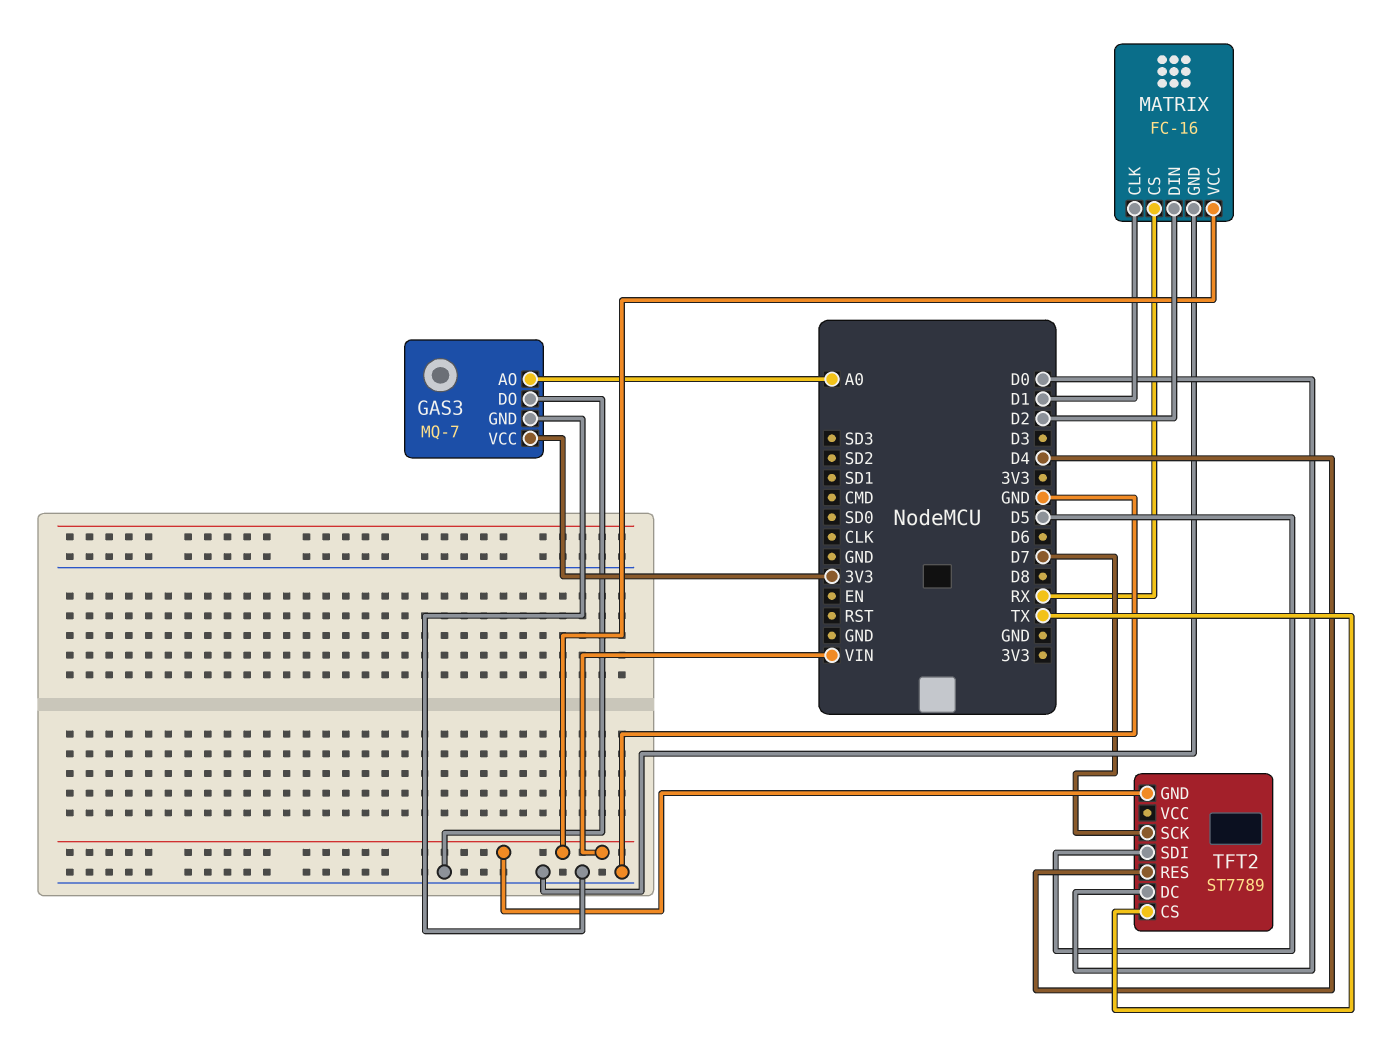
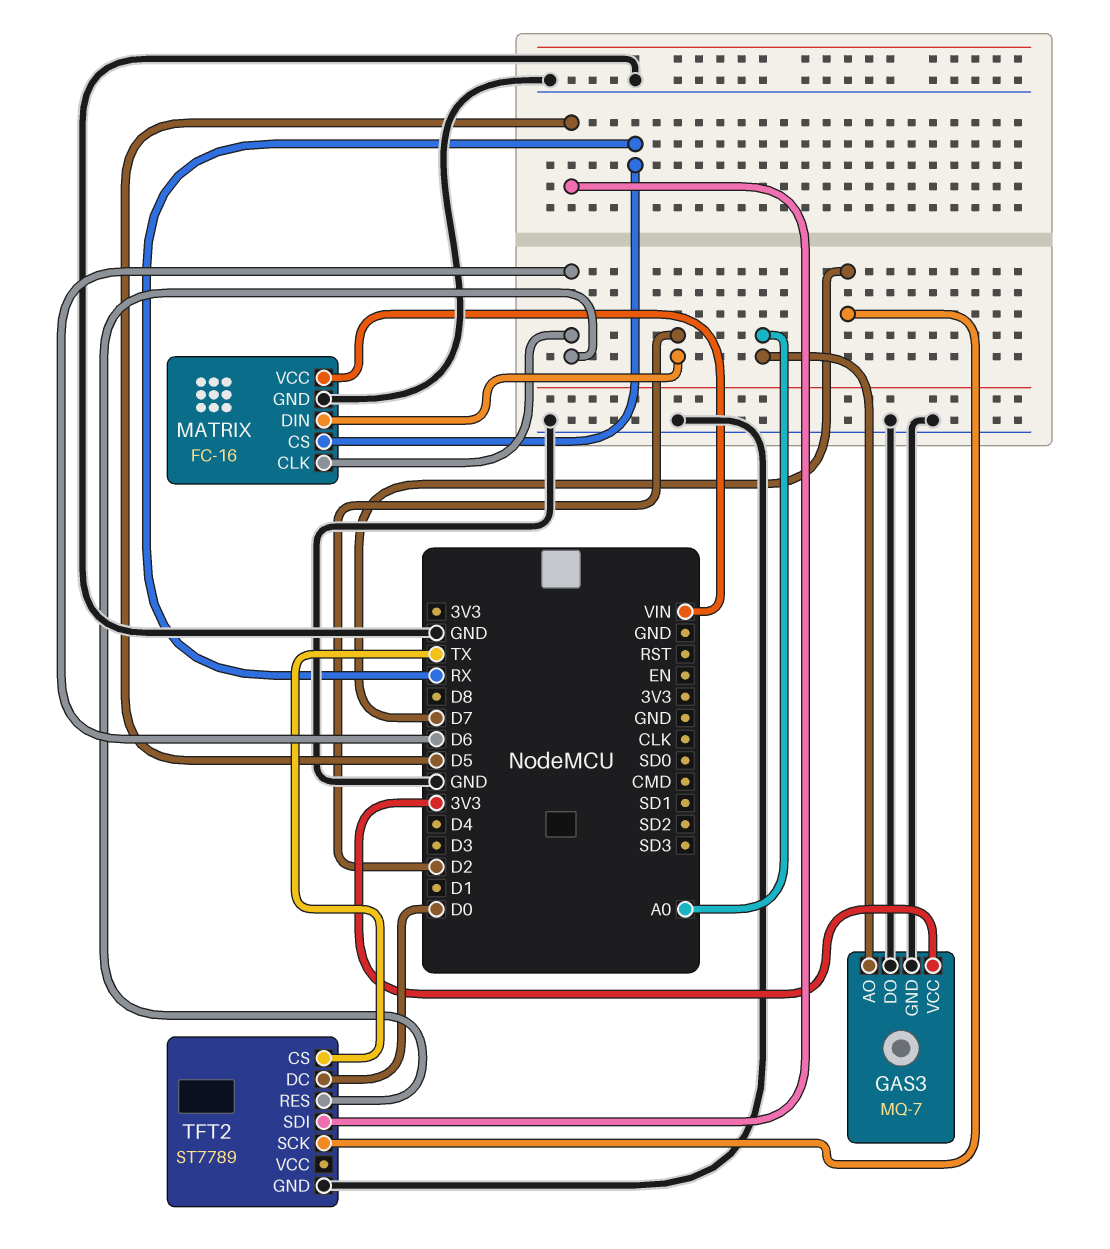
MATRIX pin CLK: D1 -> D6
TFT2 pin GND: VIN -> GND
TFT2 pin RES: D4 -> D6

